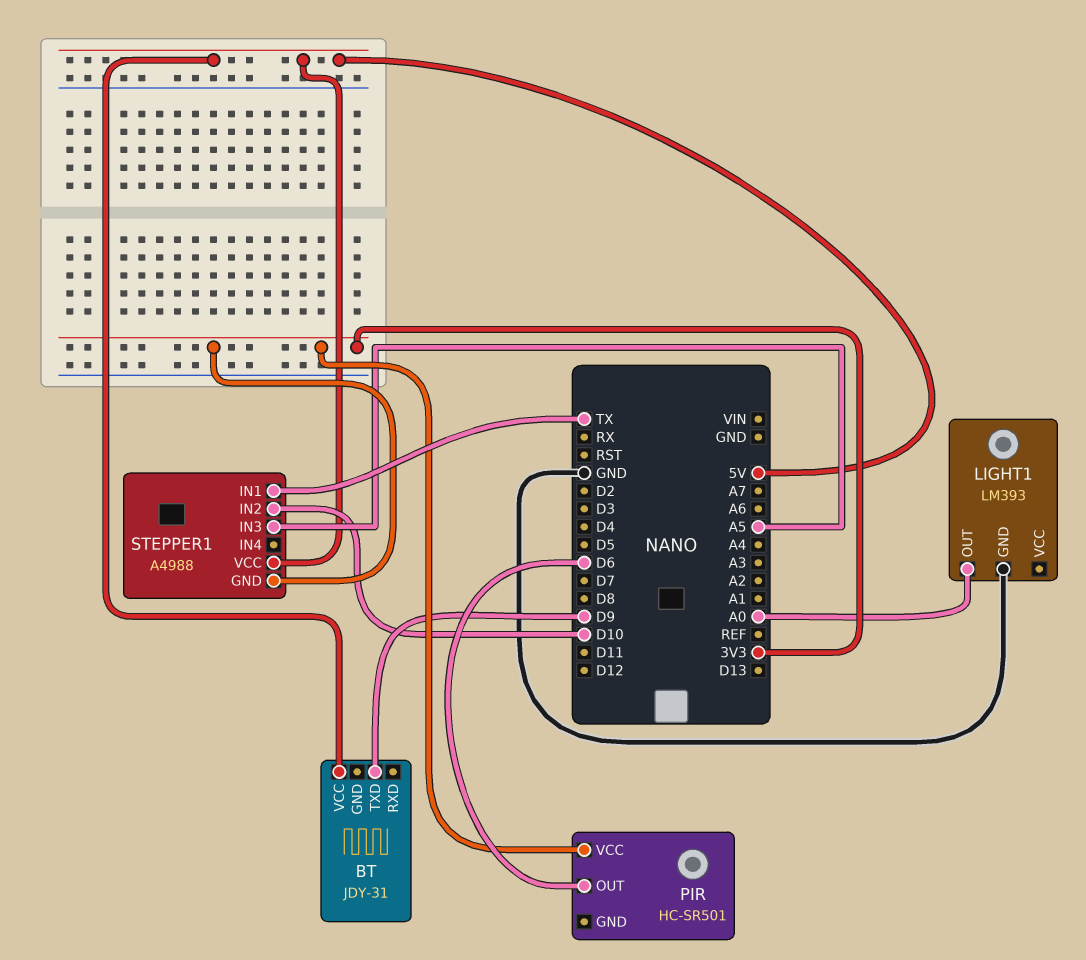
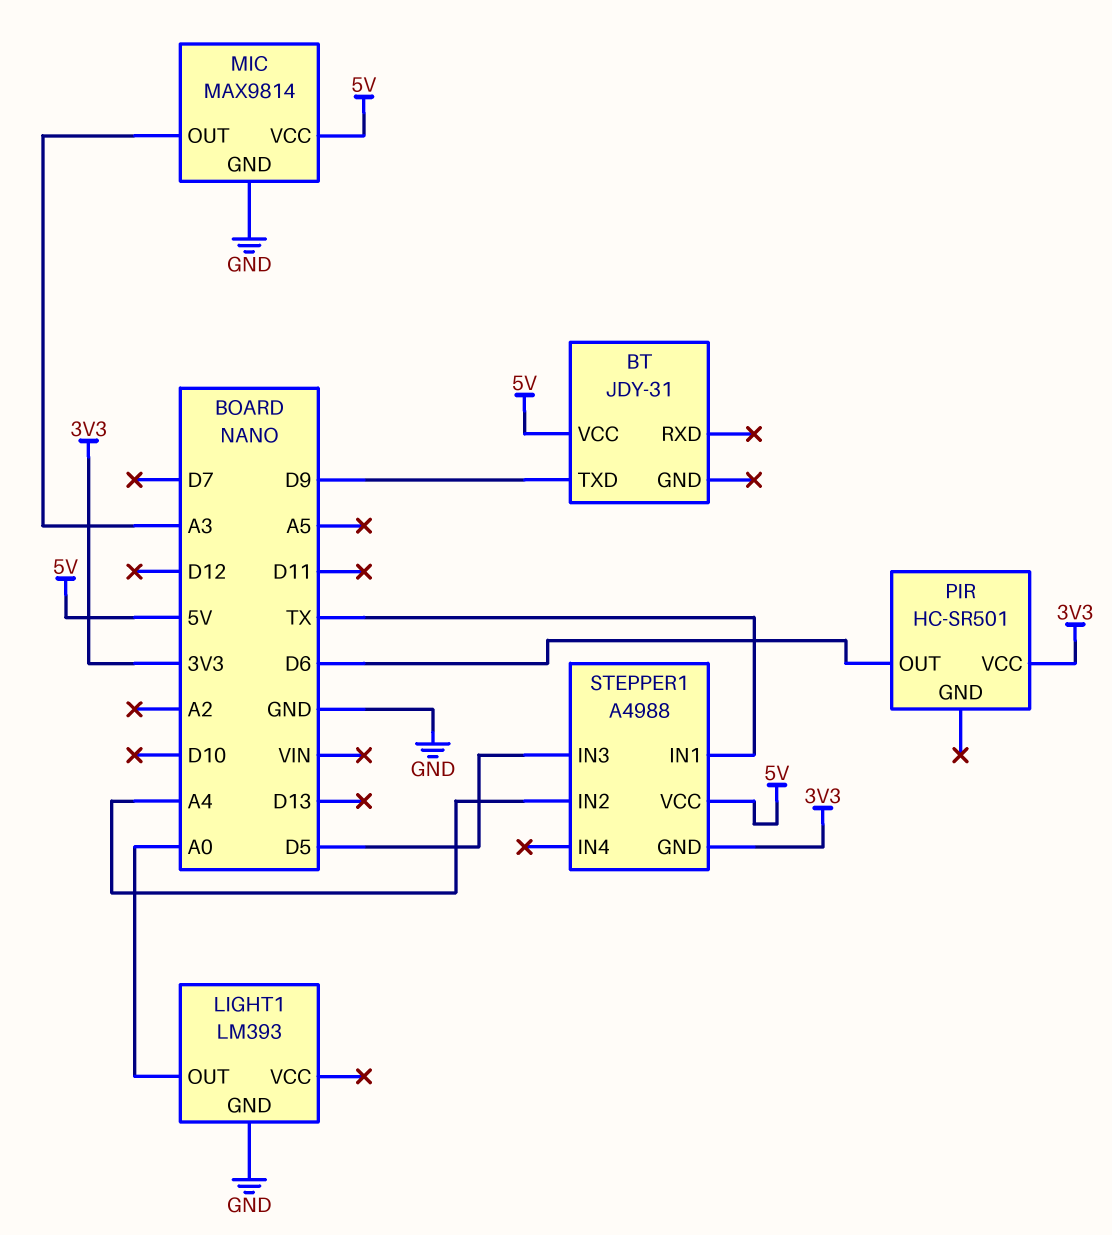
MIC: none -> MAX9814
MIC pin GND: none -> GND
MIC pin OUT: none -> A3
MIC pin VCC: none -> 5V
STEPPER1 pin IN2: D10 -> A4
STEPPER1 pin IN3: A5 -> D5

